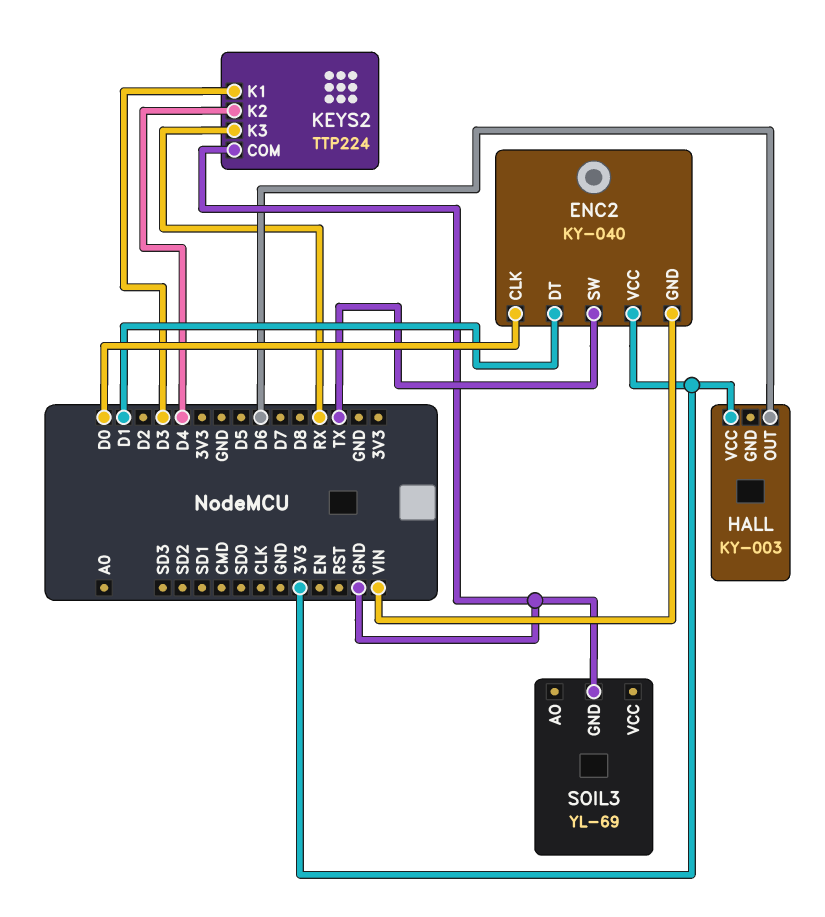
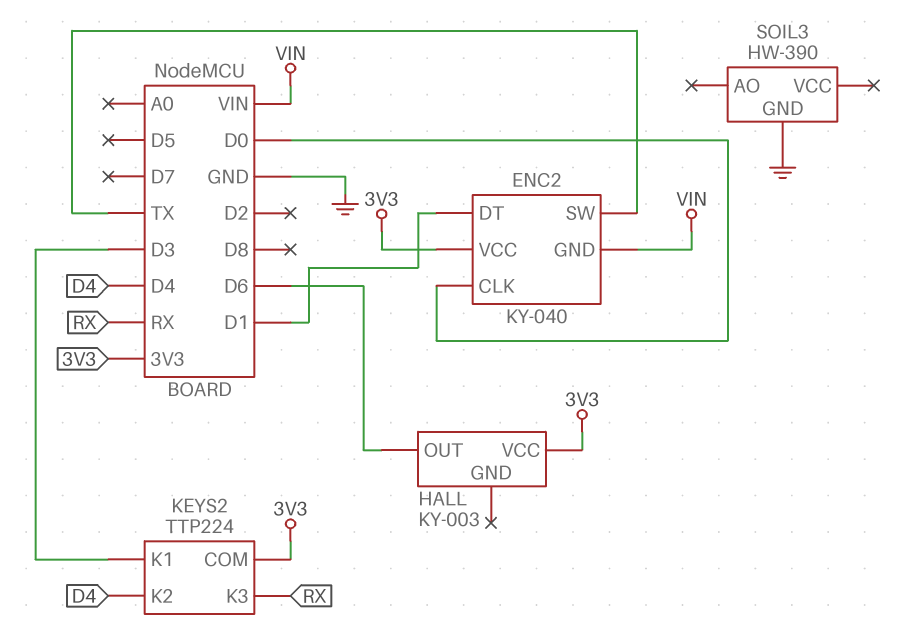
KEYS2 pin COM: GND -> 3V3
SOIL3: YL-69 -> HW-390

